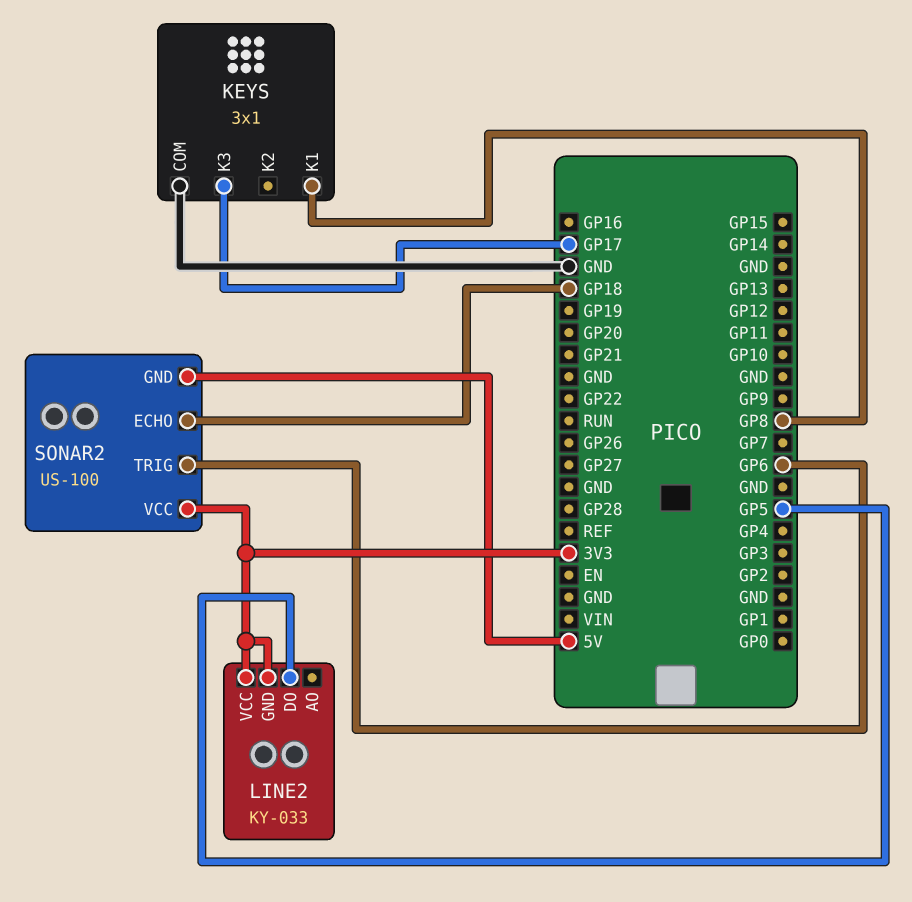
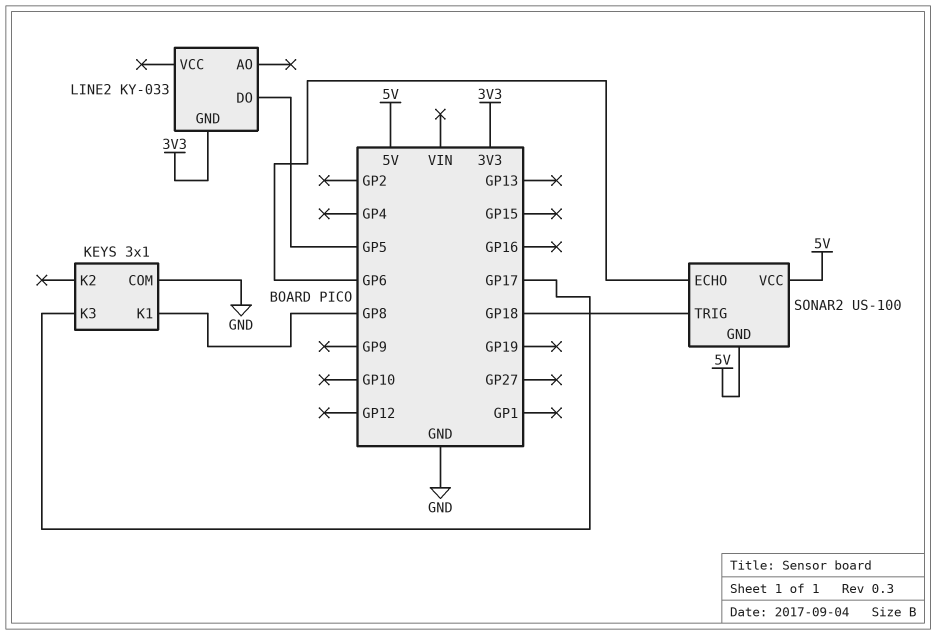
LINE2 pin VCC: 3V3 -> none
SONAR2 pin ECHO: GP18 -> GP6
SONAR2 pin TRIG: GP6 -> GP18
SONAR2 pin VCC: 3V3 -> 5V

